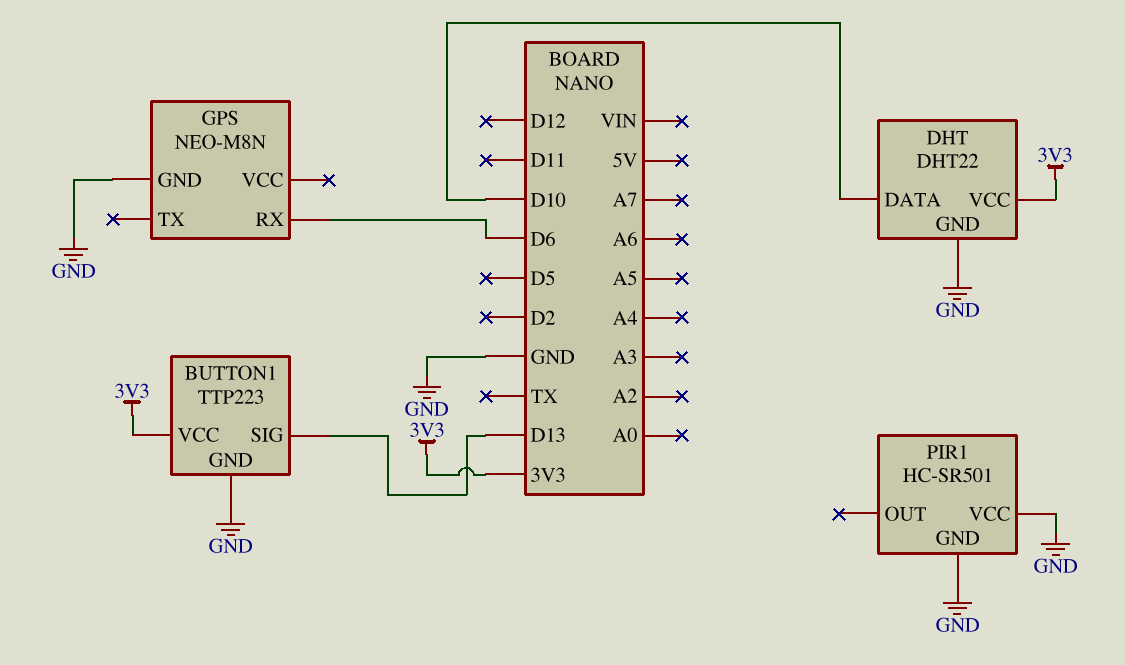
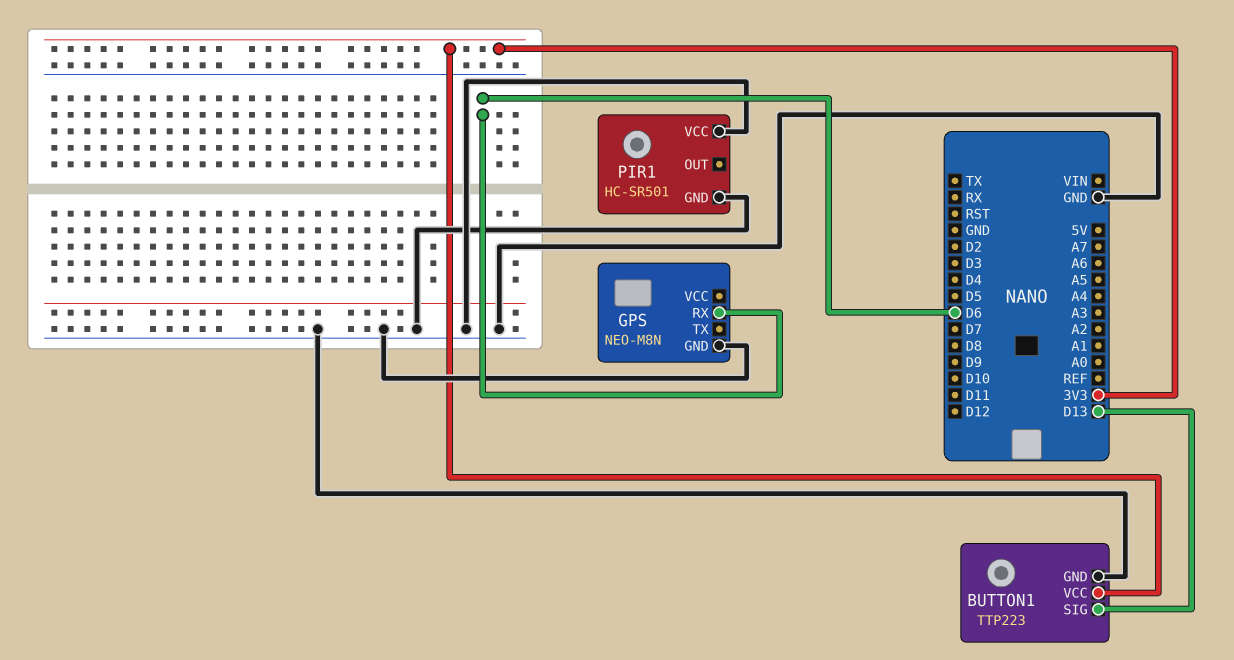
DHT: DHT22 -> none
DHT pin DATA: D10 -> none
DHT pin GND: GND -> none
DHT pin VCC: 3V3 -> none

